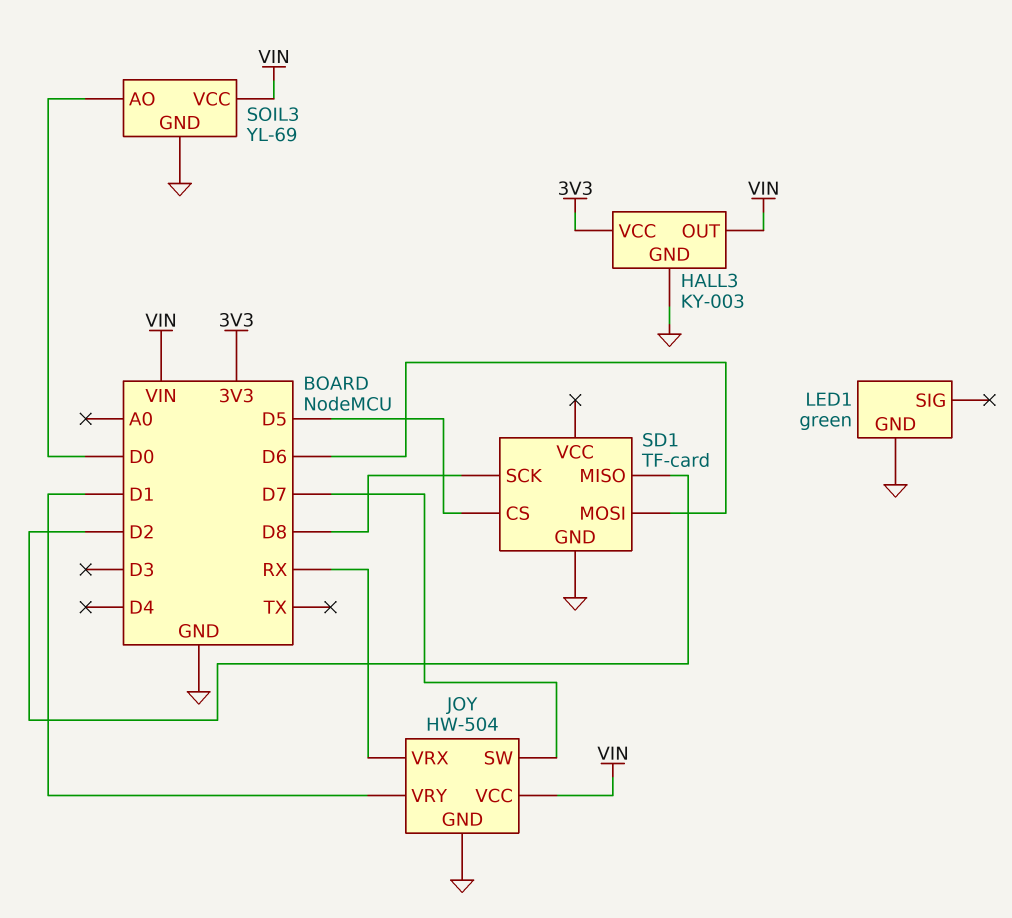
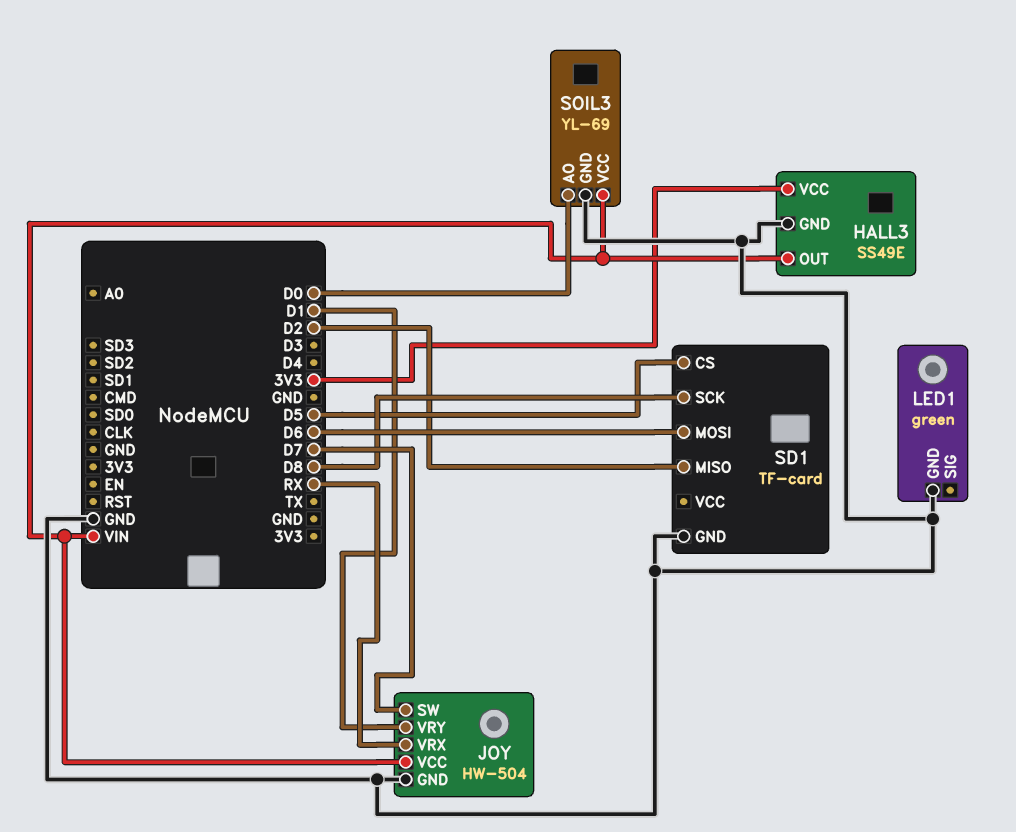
HALL3: KY-003 -> SS49E

